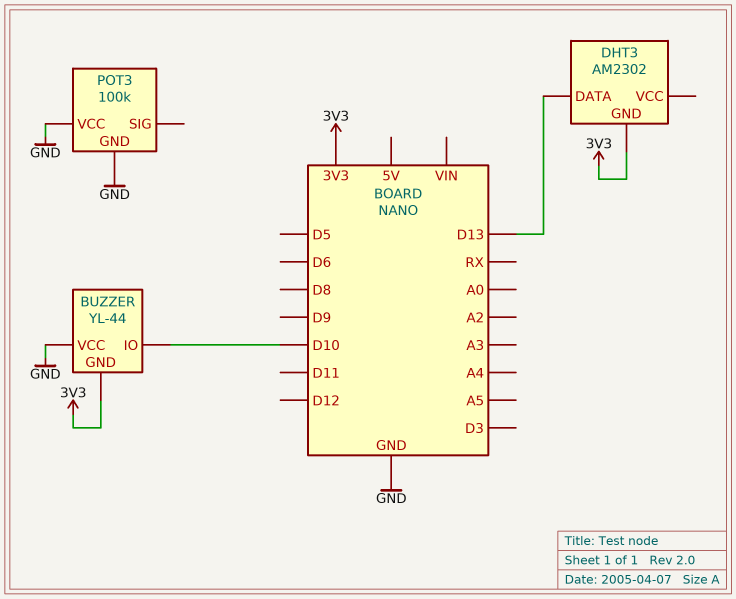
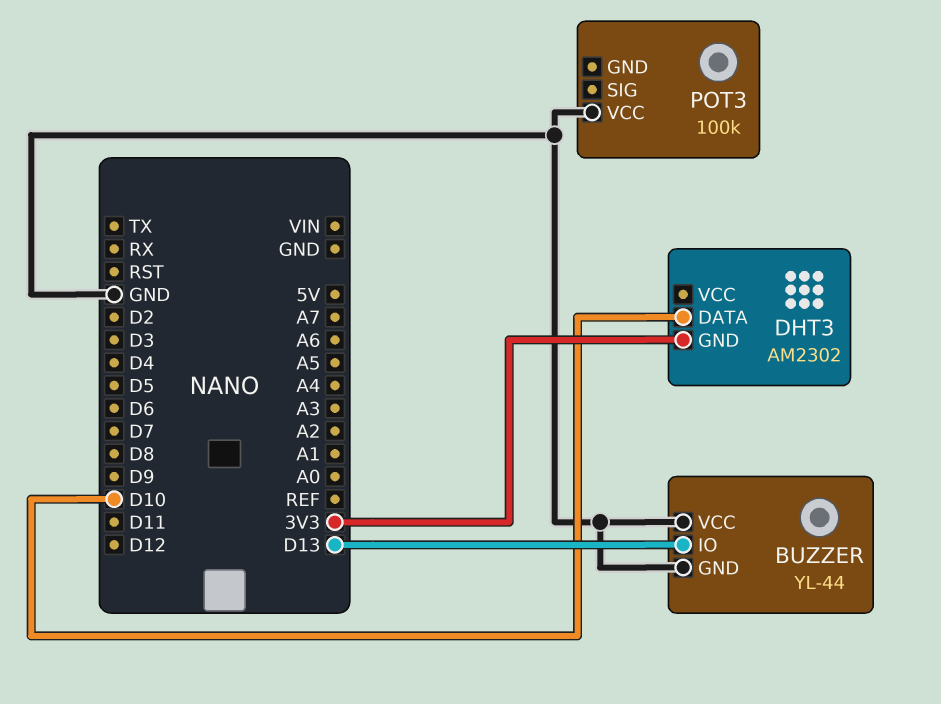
BUZZER pin GND: 3V3 -> GND
BUZZER pin IO: D10 -> D13
DHT3 pin DATA: D13 -> D10
POT3 pin GND: GND -> none

